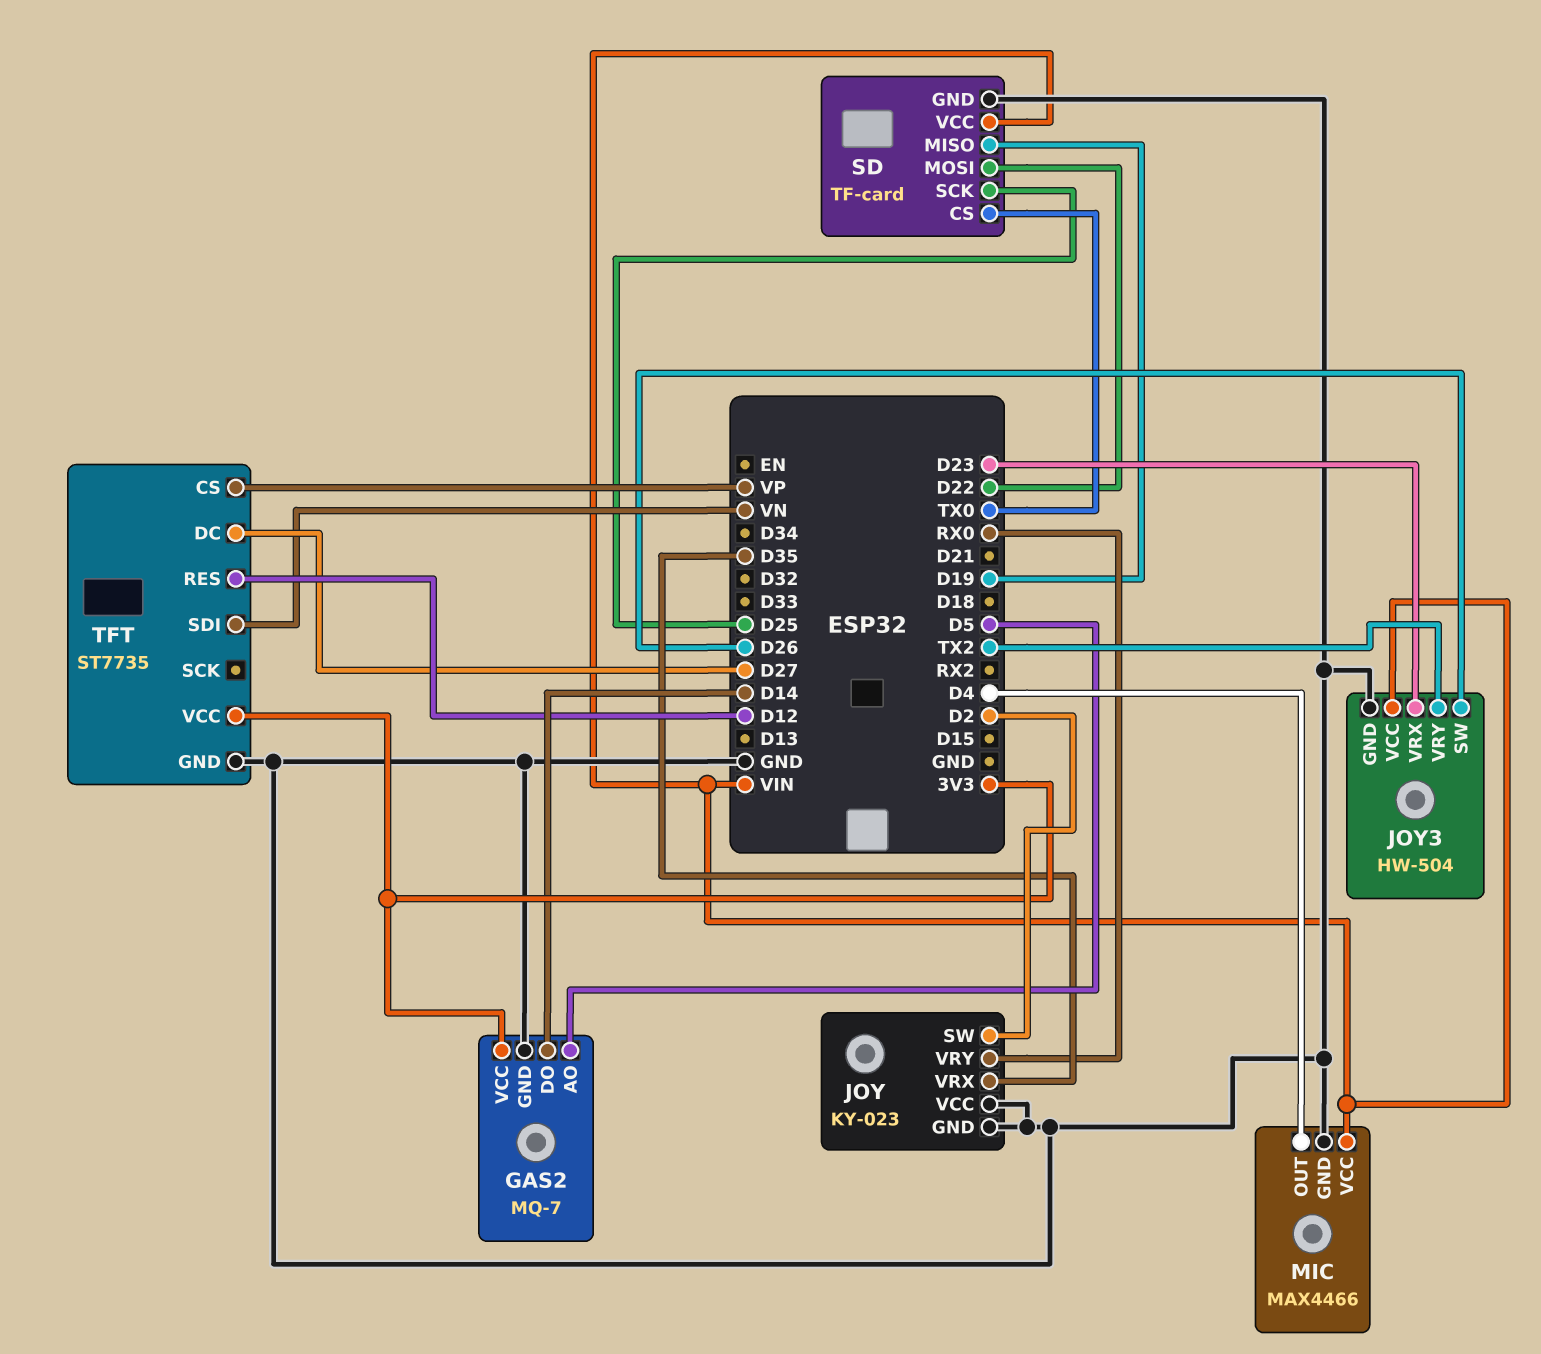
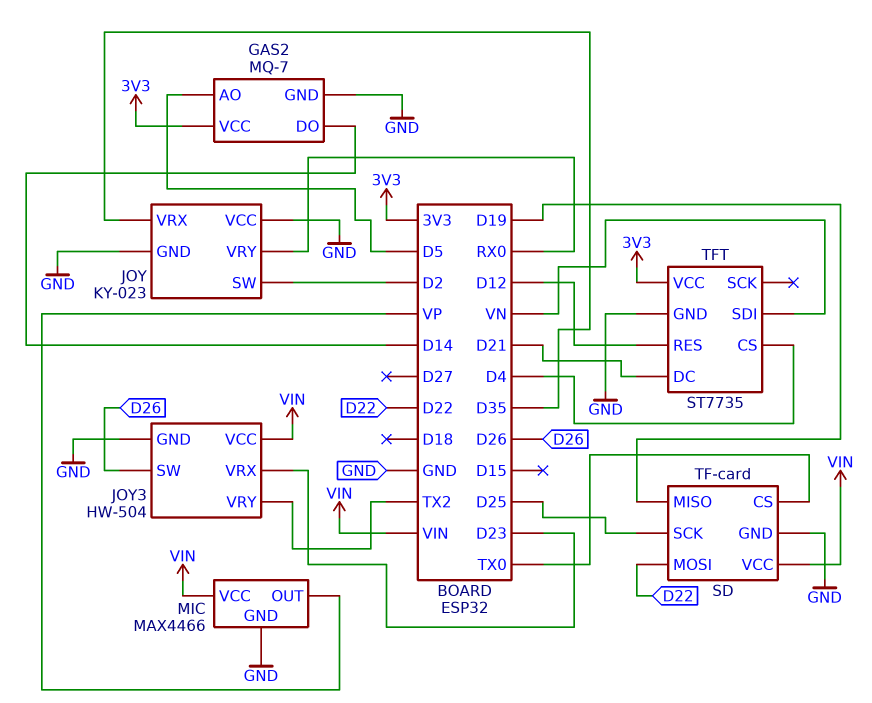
MIC pin OUT: D4 -> VP
TFT pin CS: VP -> D4
TFT pin DC: D27 -> D21

